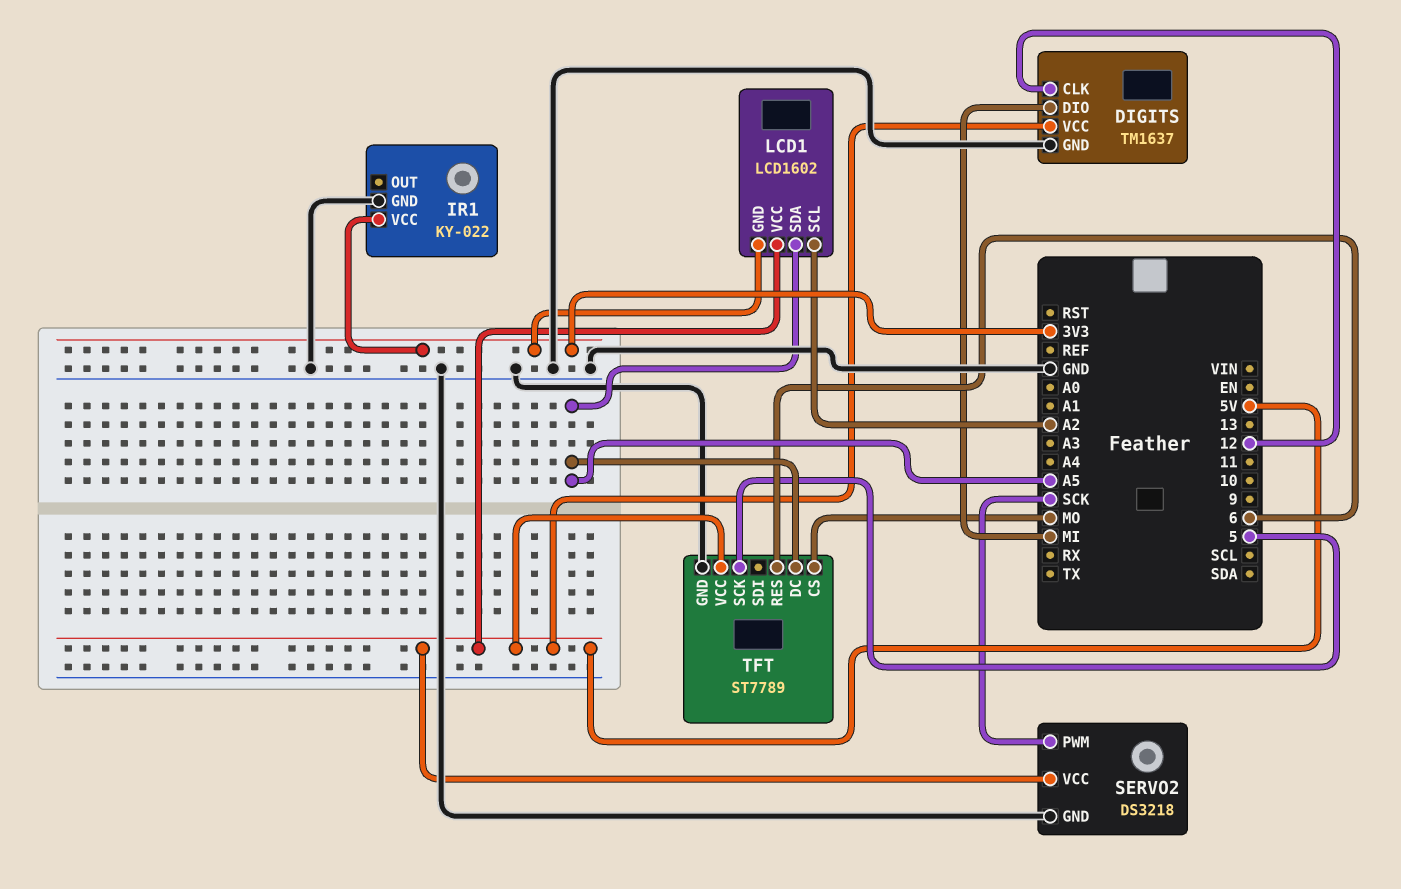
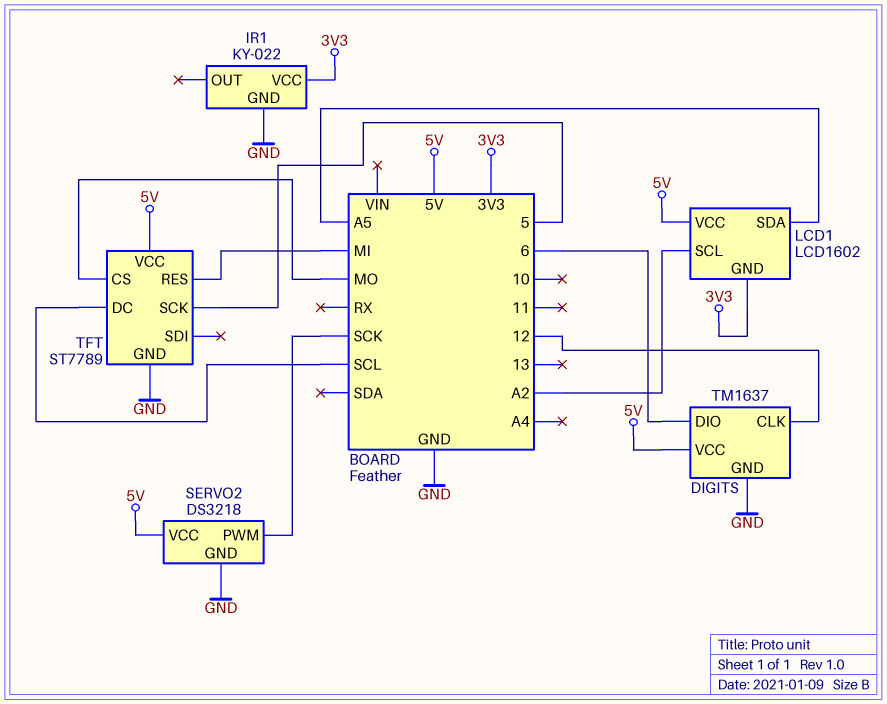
DIGITS pin DIO: MI -> 6
TFT pin DC: A5 -> SCL
TFT pin RES: 6 -> MI

